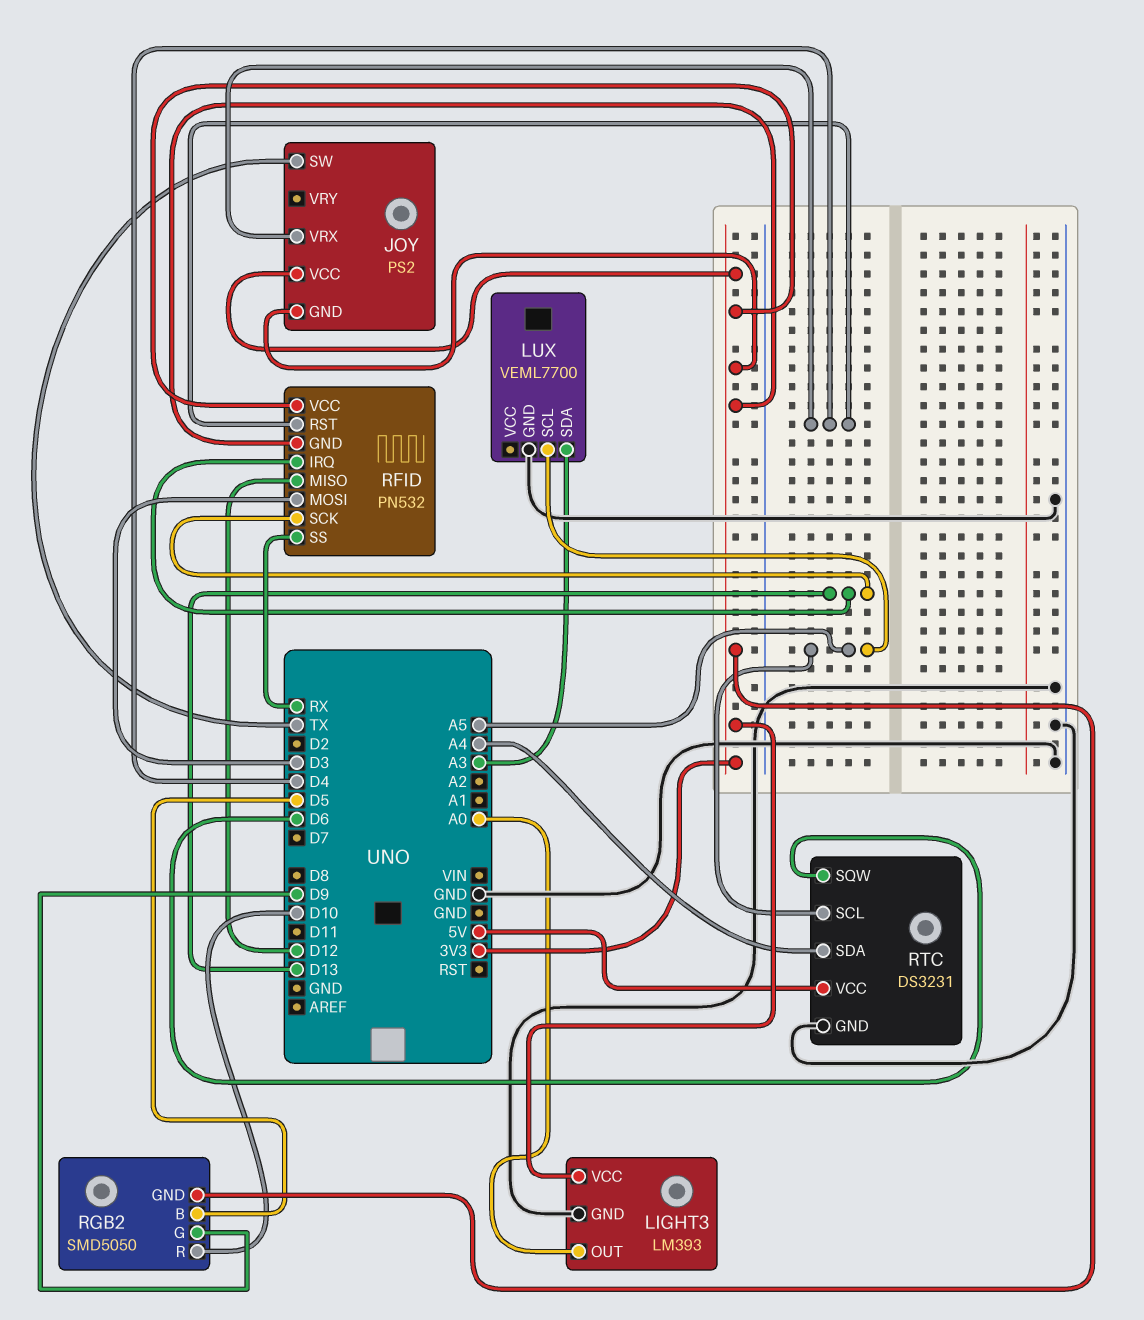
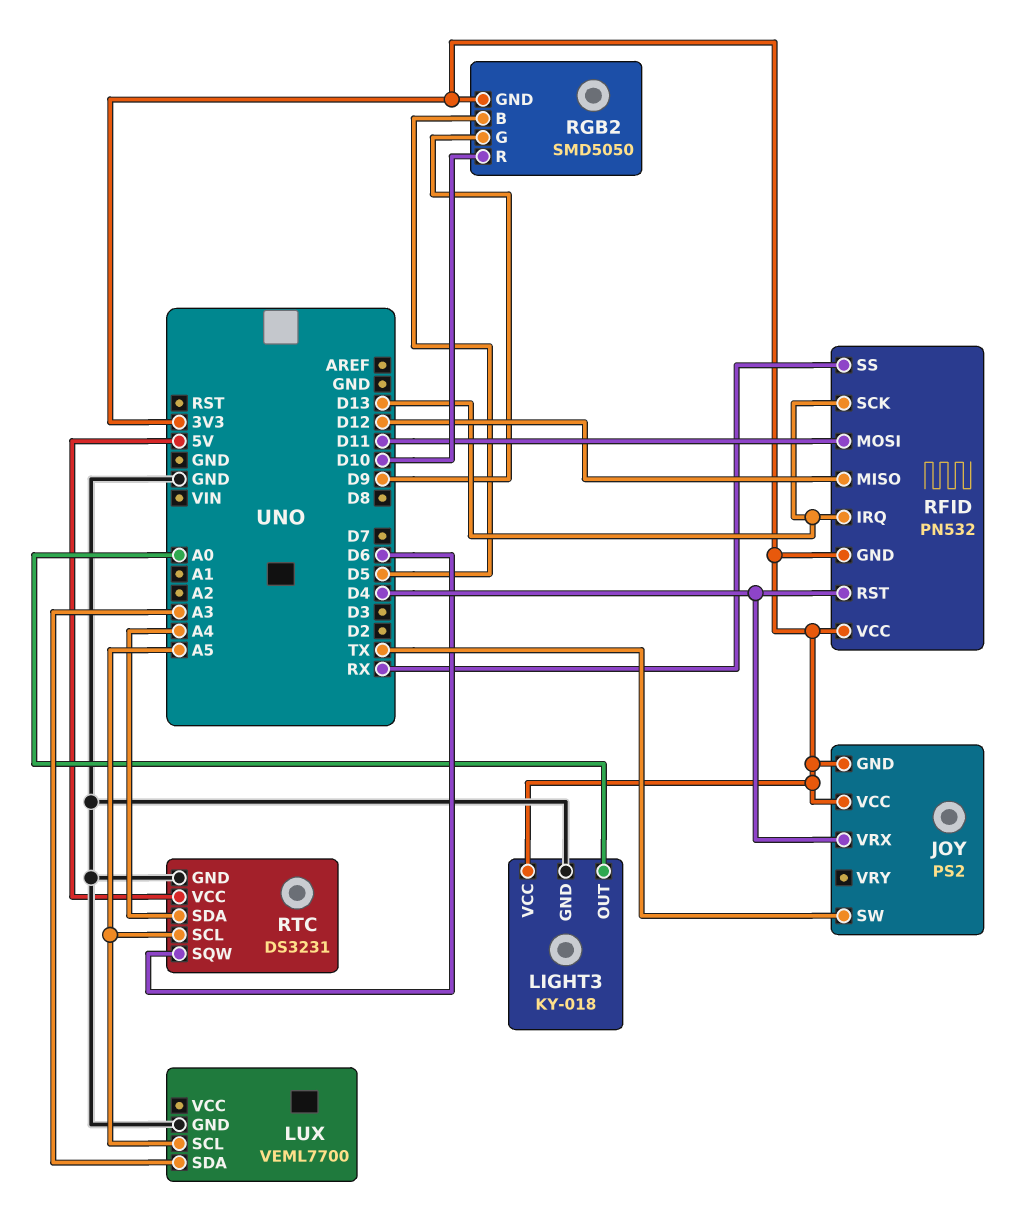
LIGHT3: LM393 -> KY-018
RFID pin MOSI: D3 -> D11

